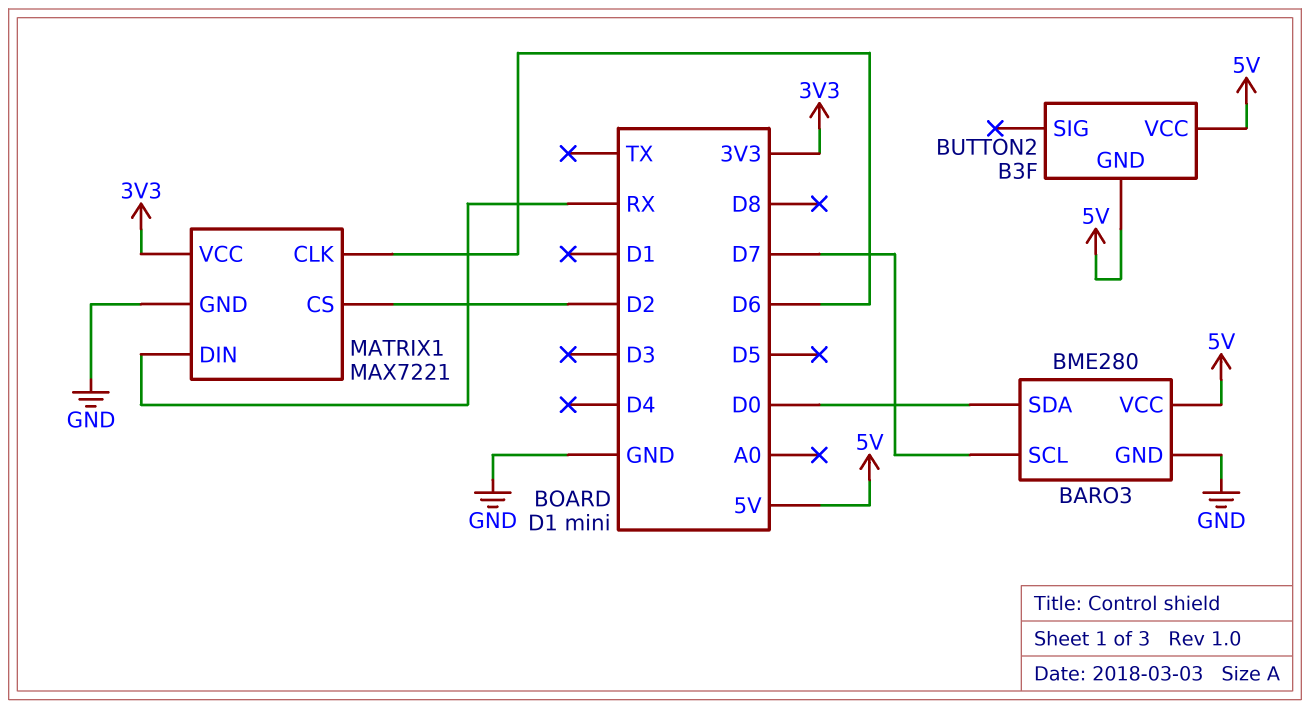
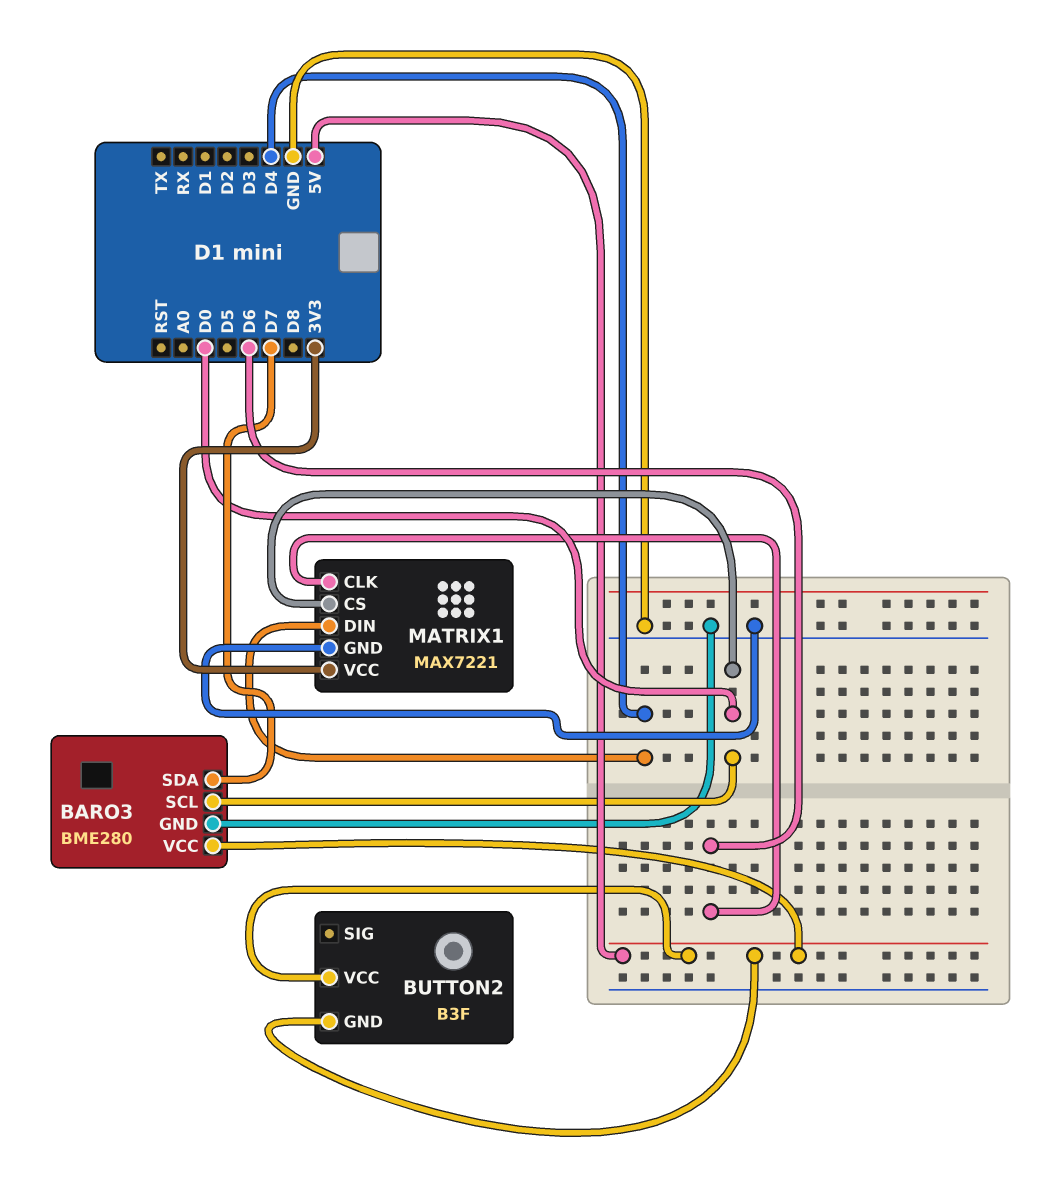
BARO3 pin SCL: D7 -> D0
BARO3 pin SDA: D0 -> D7
MATRIX1 pin CS: D2 -> D0
MATRIX1 pin DIN: RX -> D4

